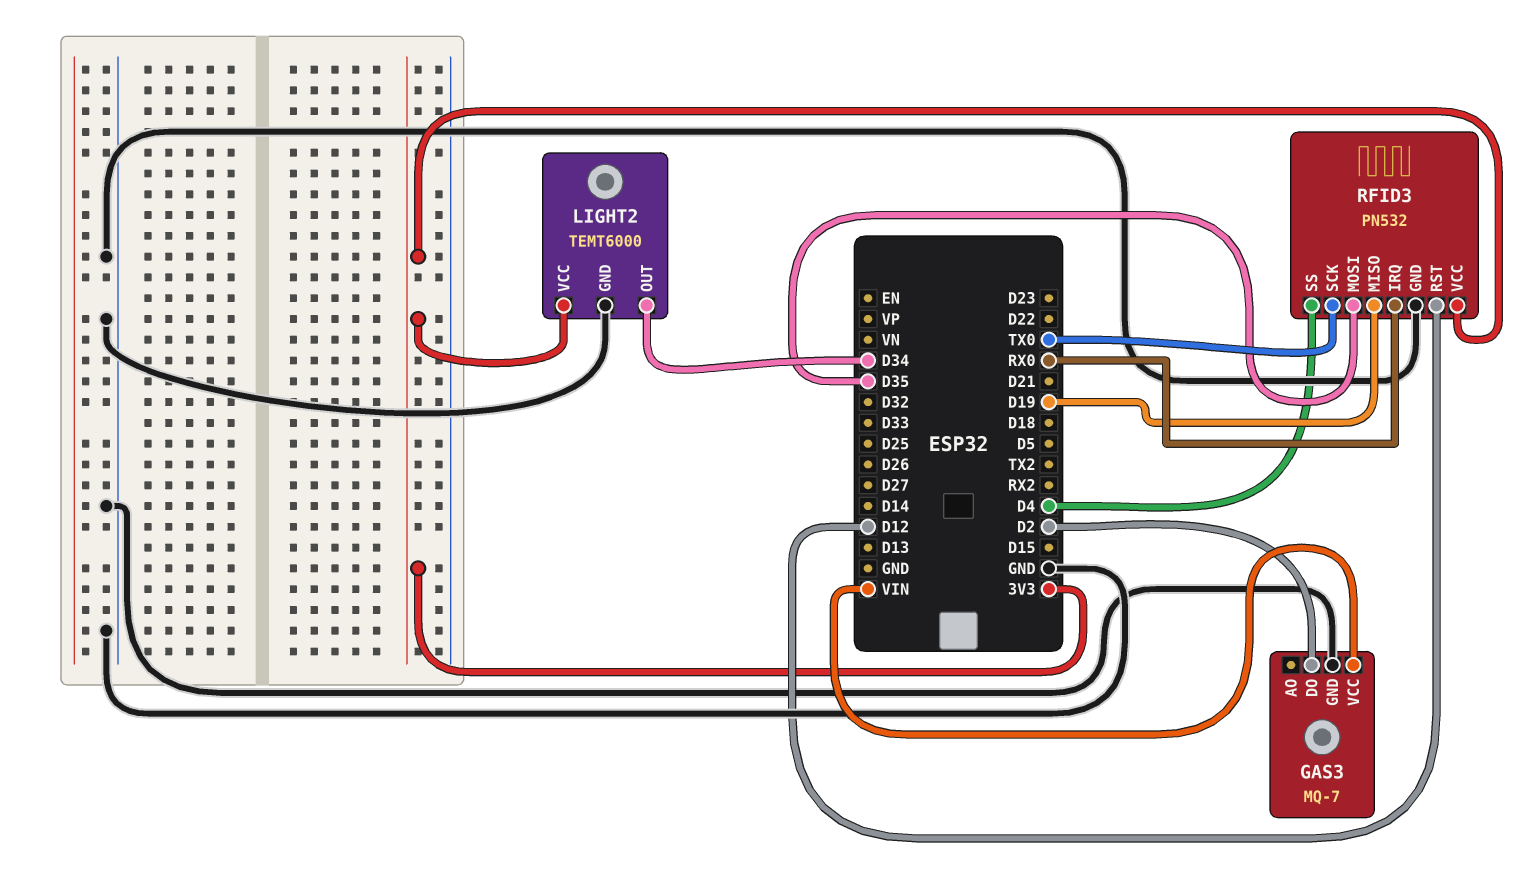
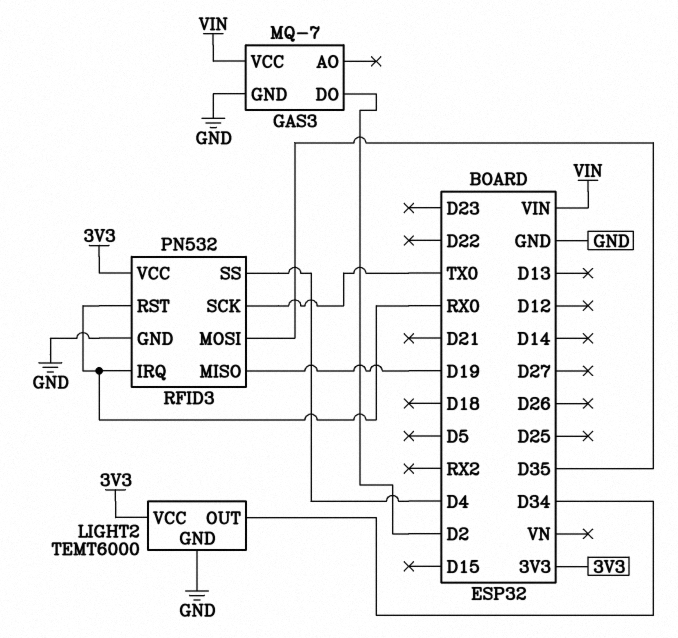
RFID3 pin RST: D12 -> RX0

